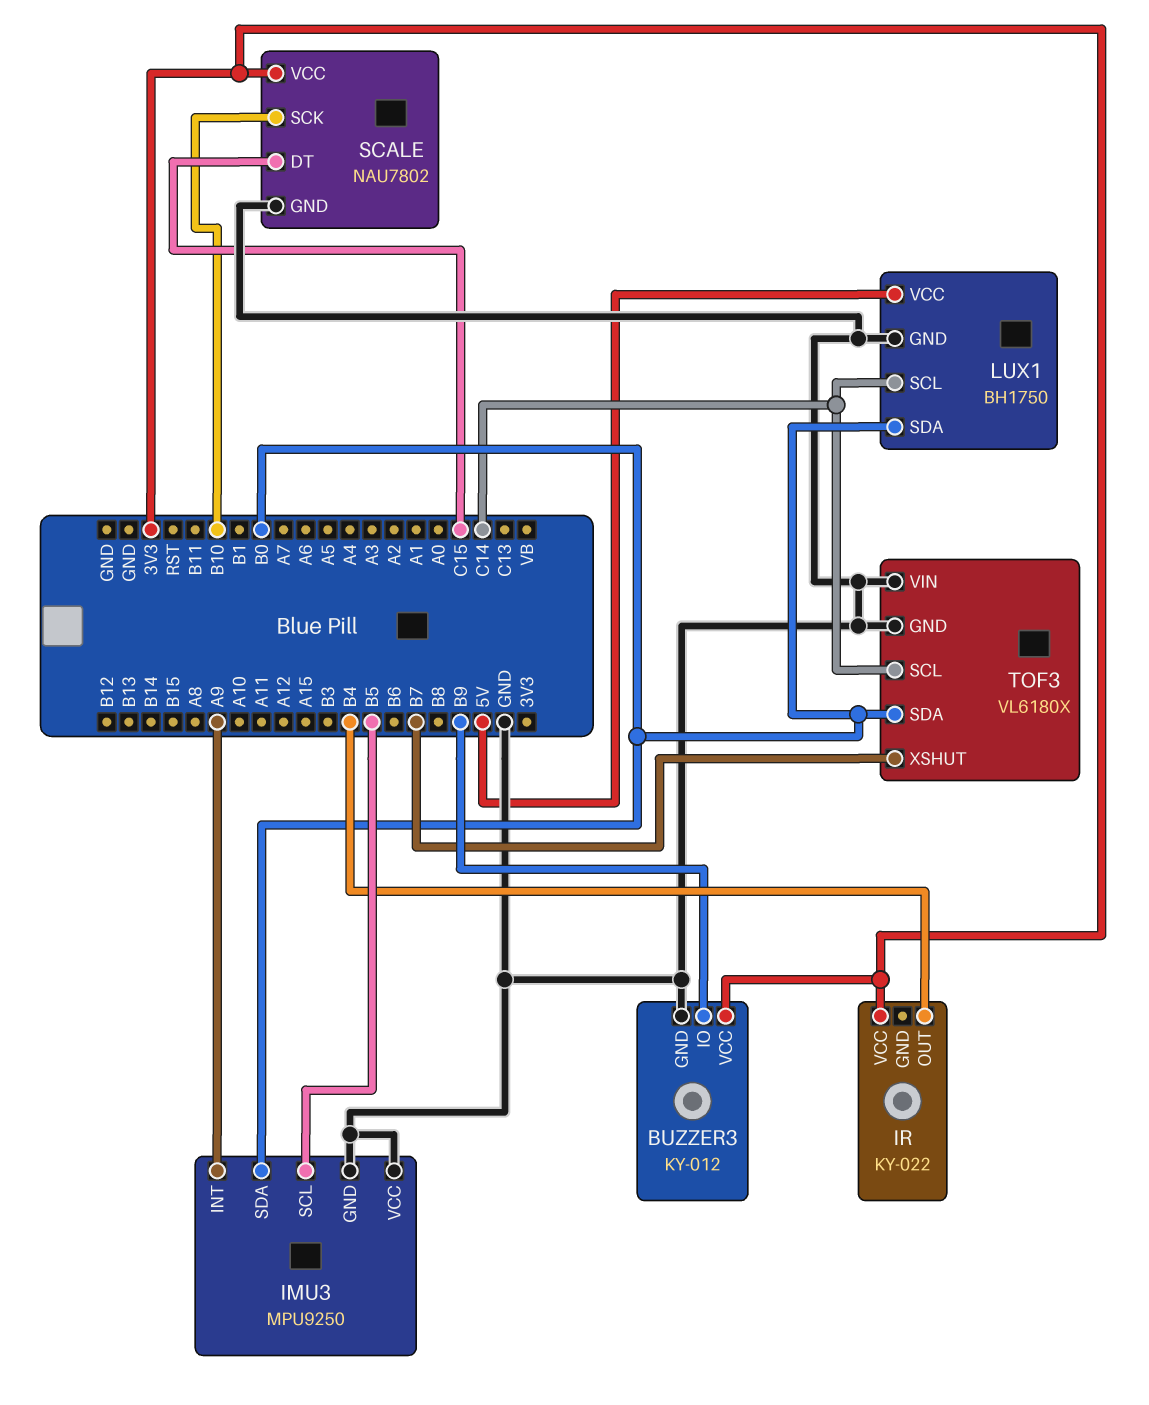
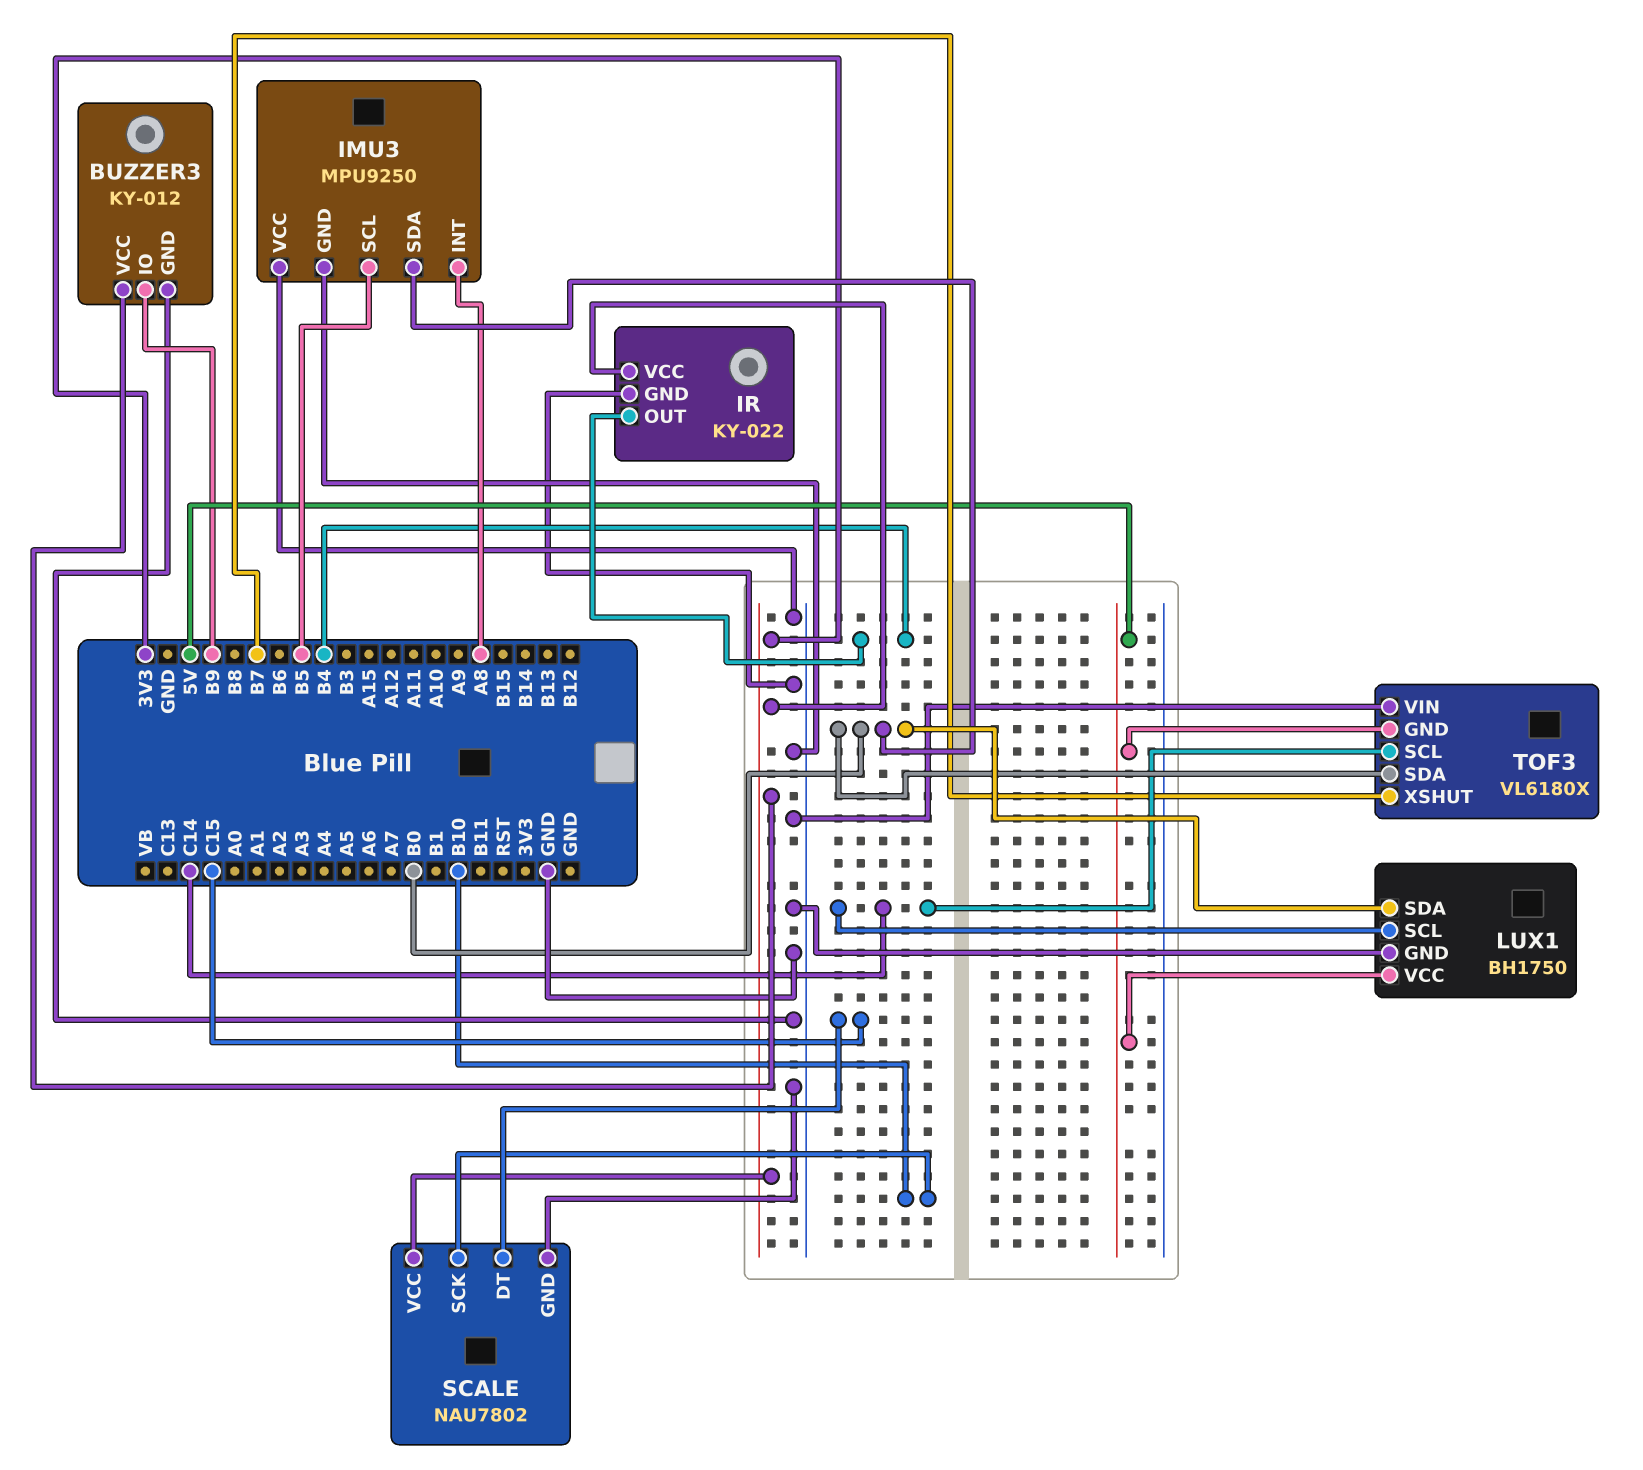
IMU3 pin INT: A9 -> A8
IR pin GND: none -> GND
TOF3 pin GND: GND -> 5V

